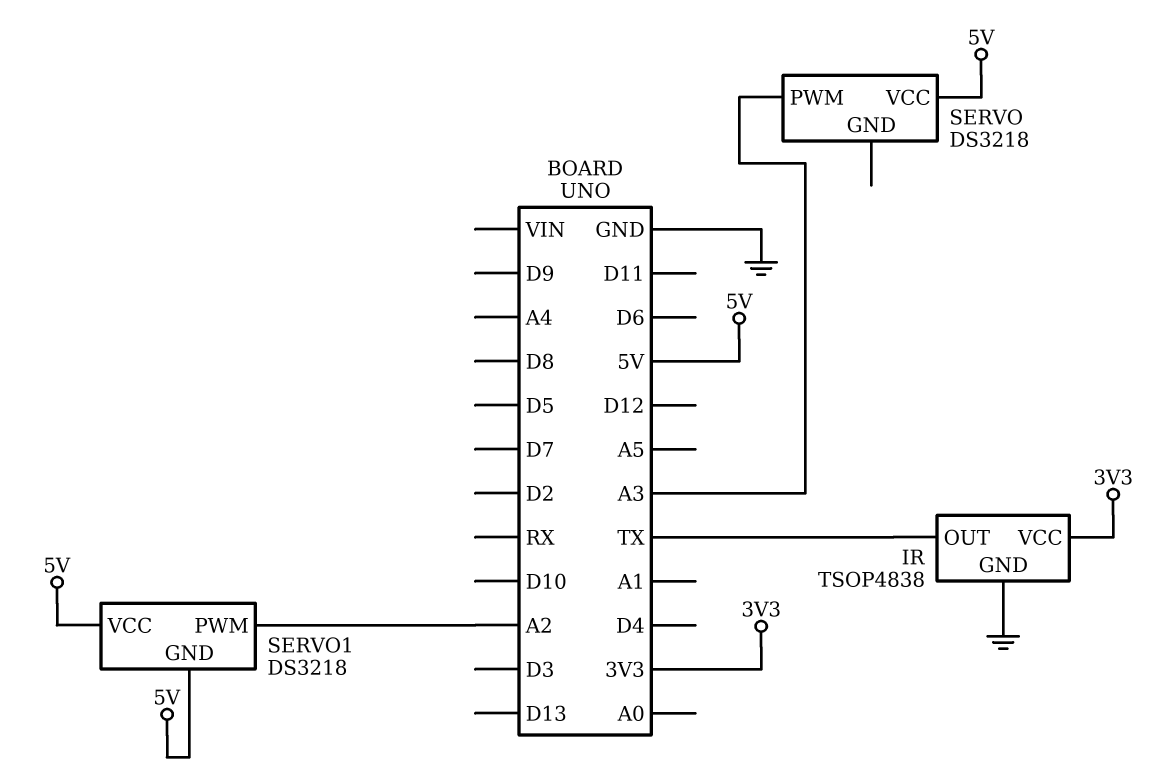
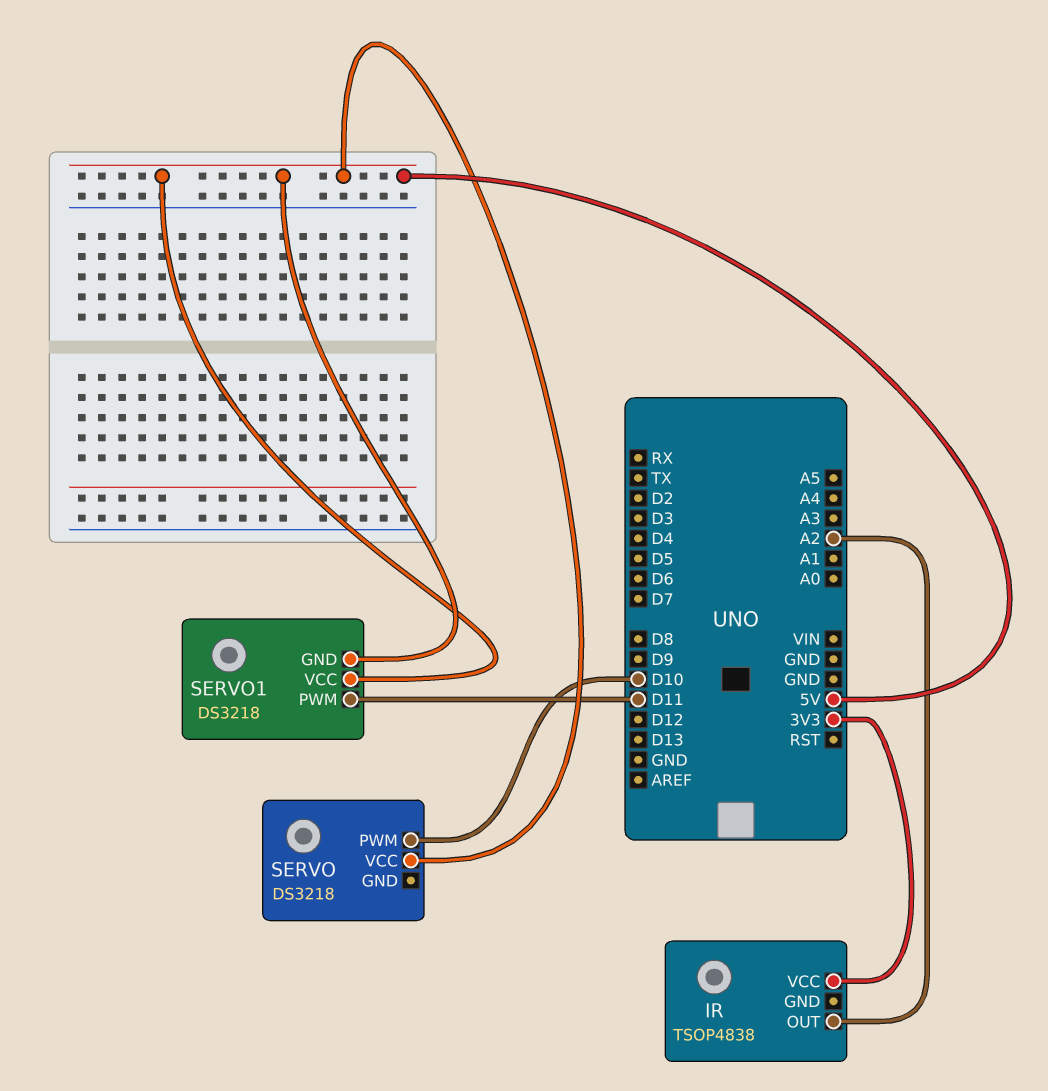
IR pin GND: GND -> none
IR pin OUT: TX -> A2
SERVO pin PWM: A3 -> D10
SERVO1 pin PWM: A2 -> D11

